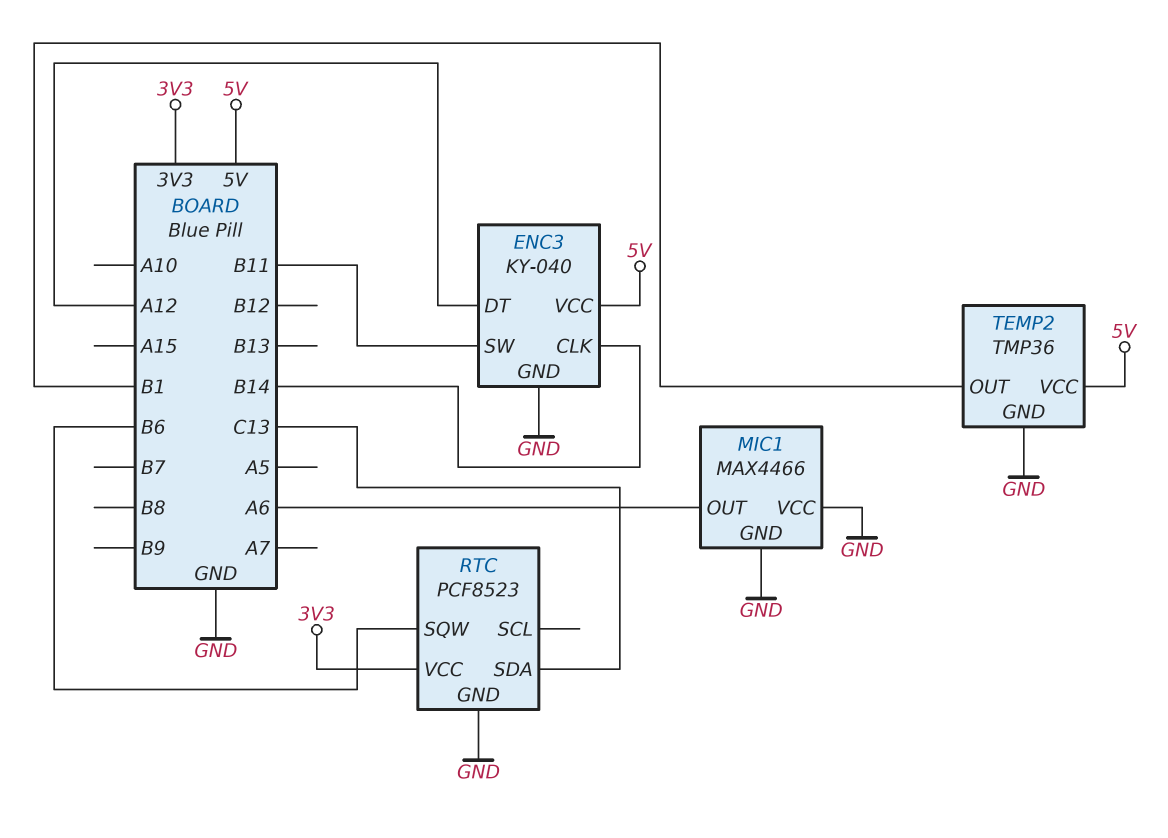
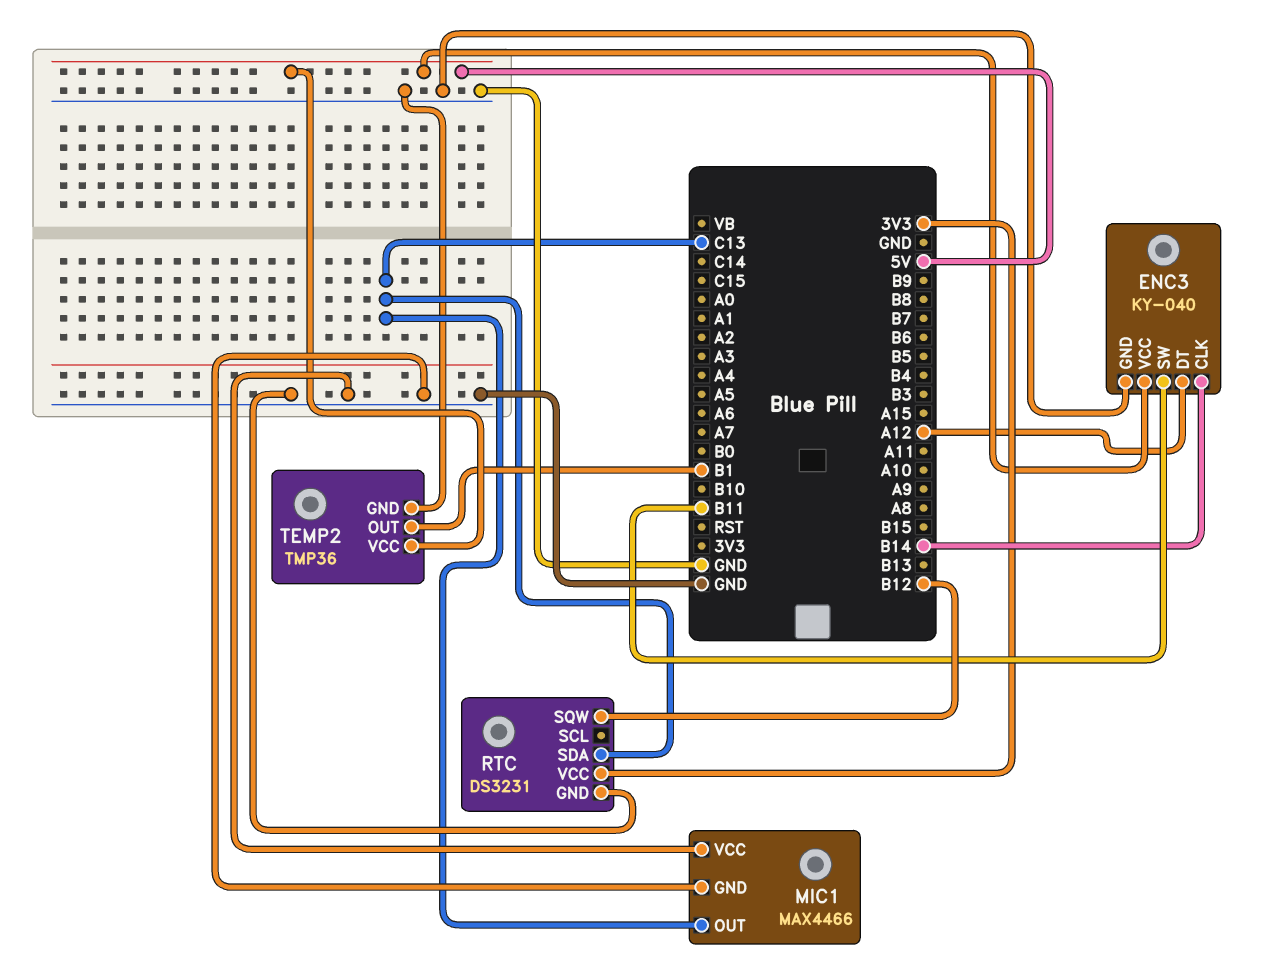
MIC1 pin OUT: A6 -> C13
RTC: PCF8523 -> DS3231
RTC pin SQW: B6 -> B12

